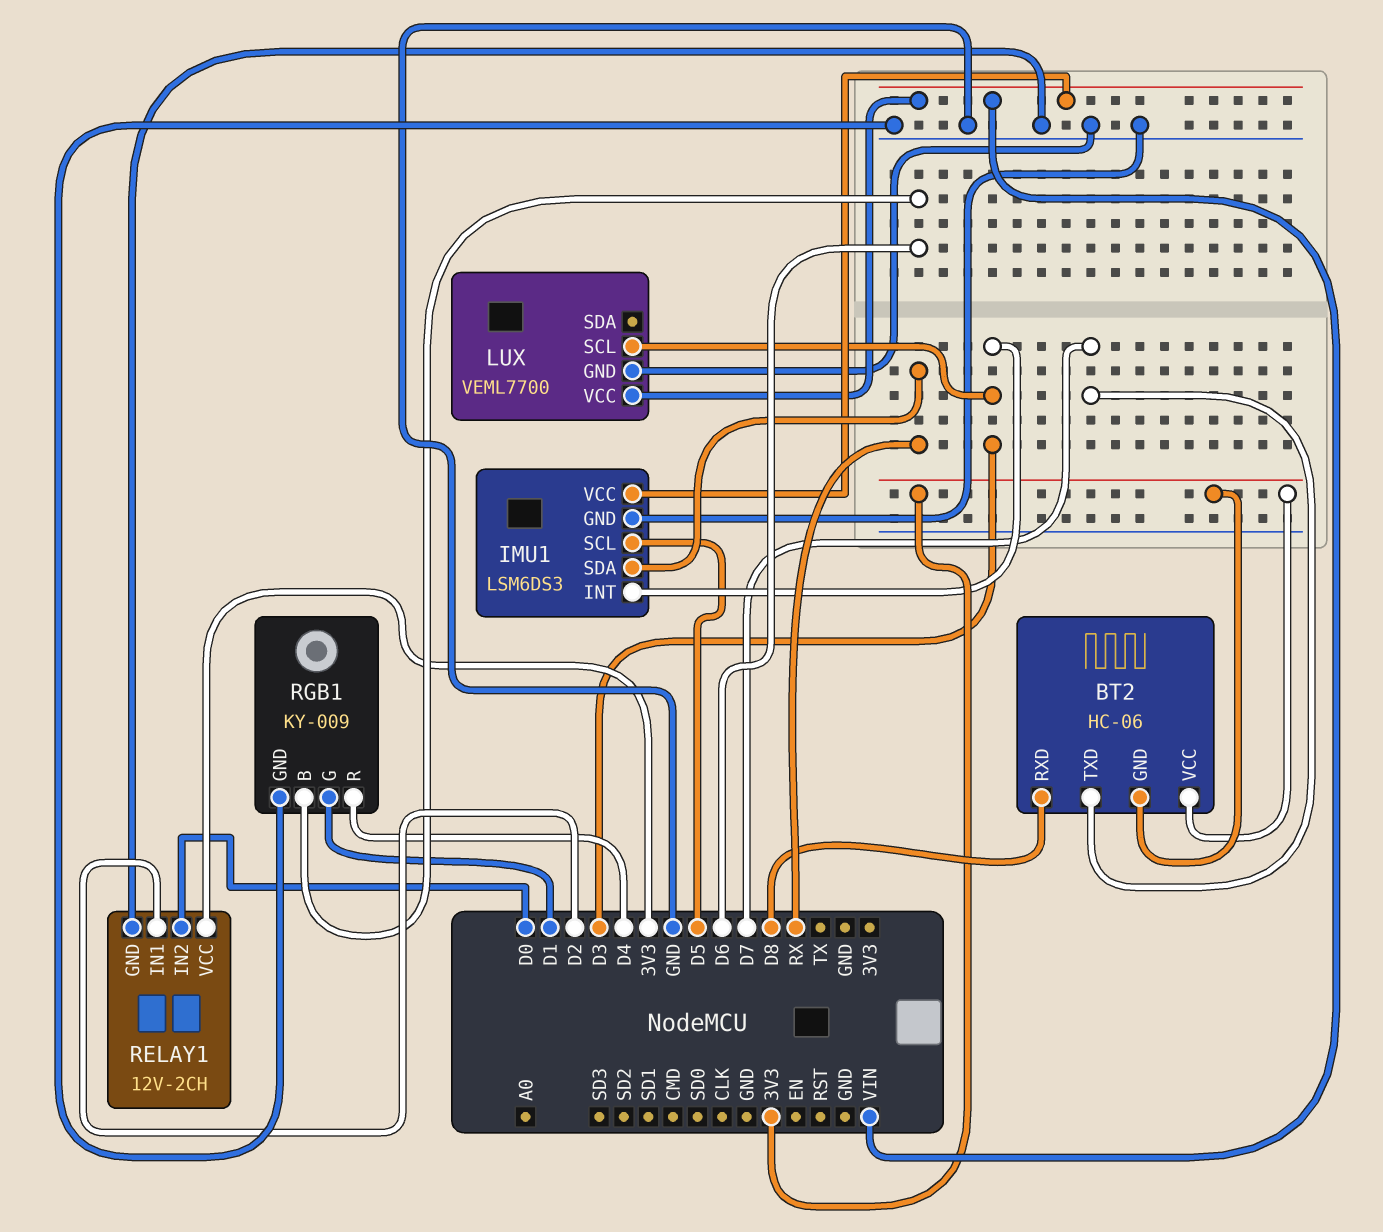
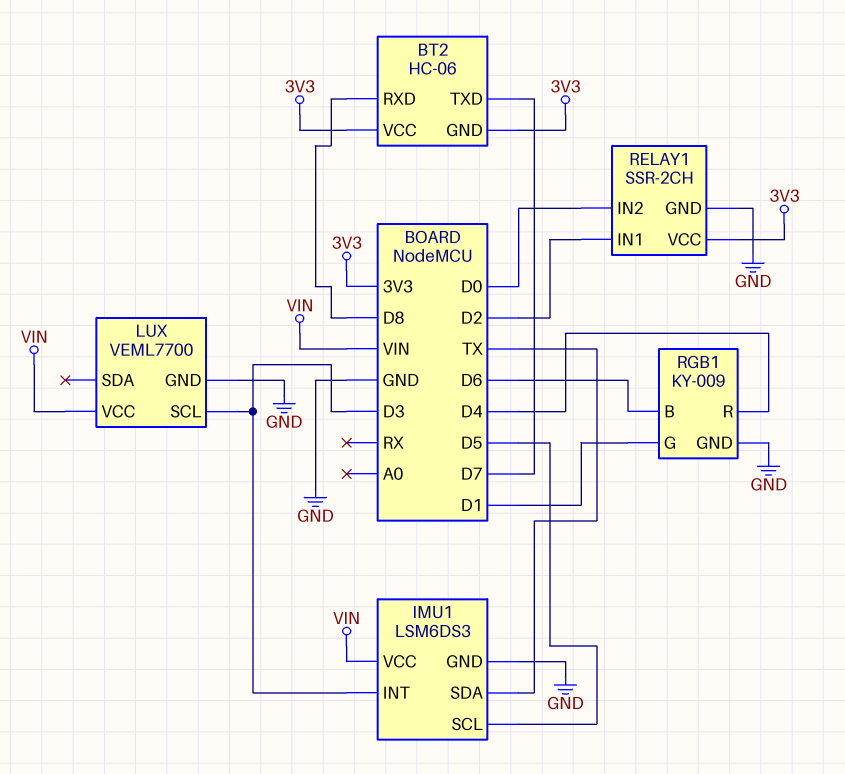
IMU1 pin SDA: RX -> TX
RELAY1: 12V-2CH -> SSR-2CH

